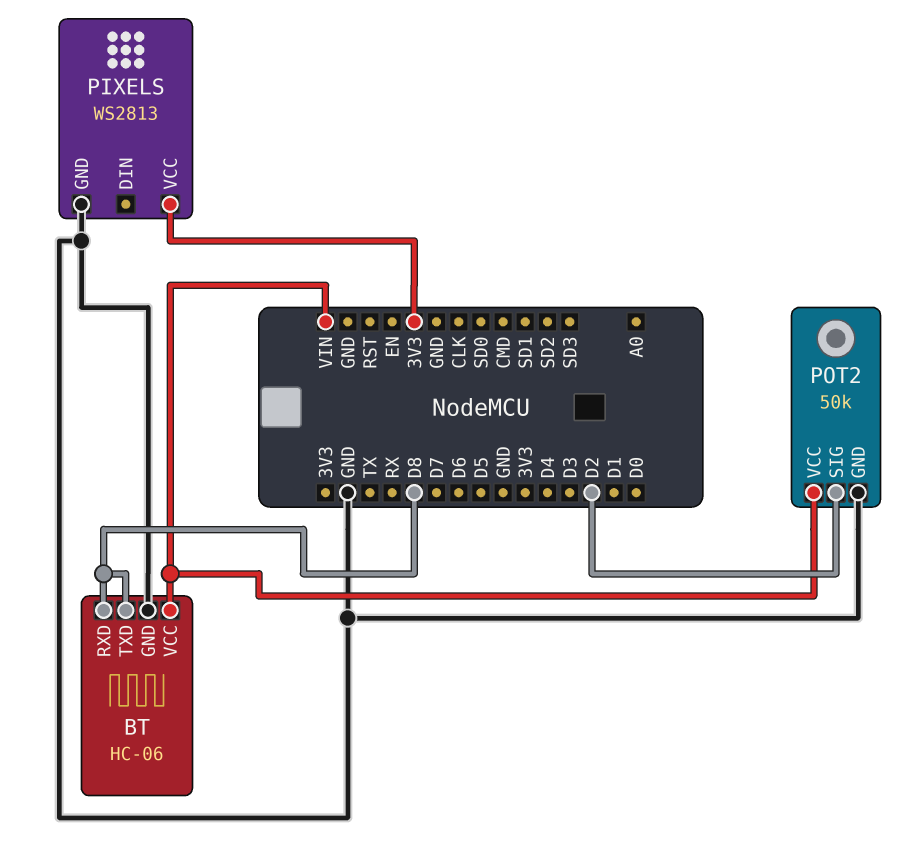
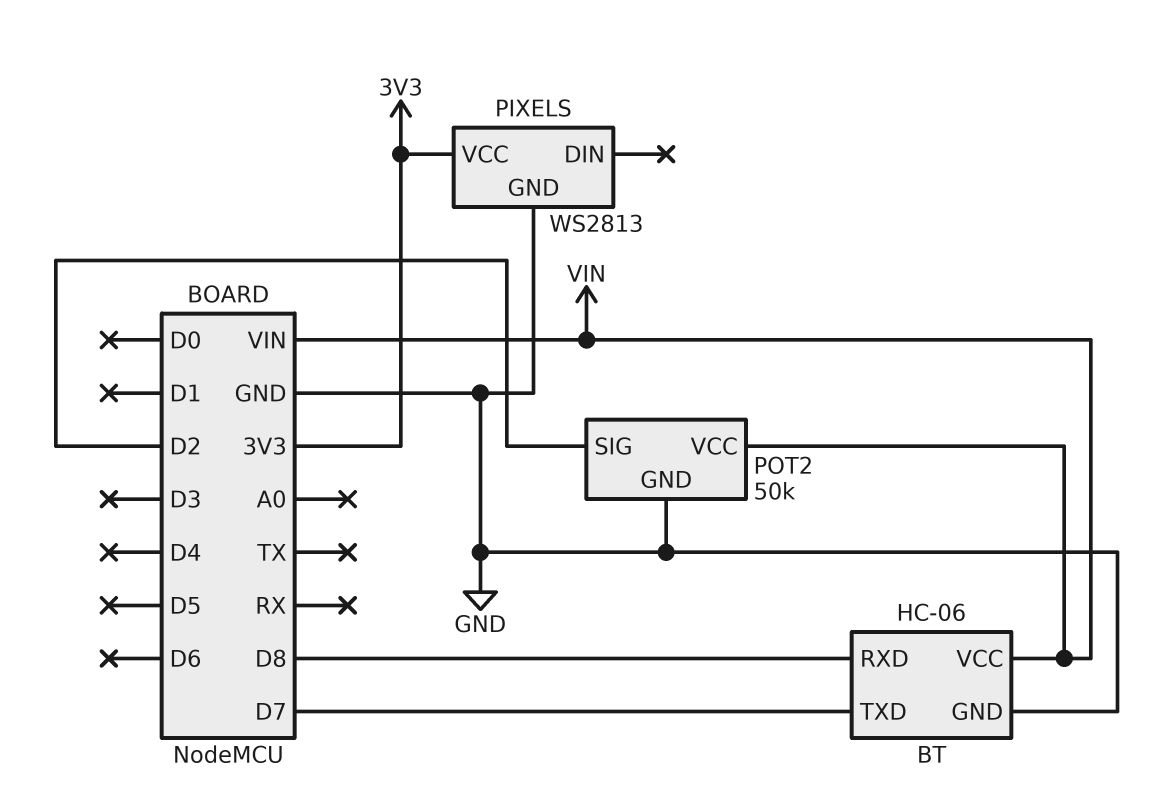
BT pin TXD: D8 -> D7

